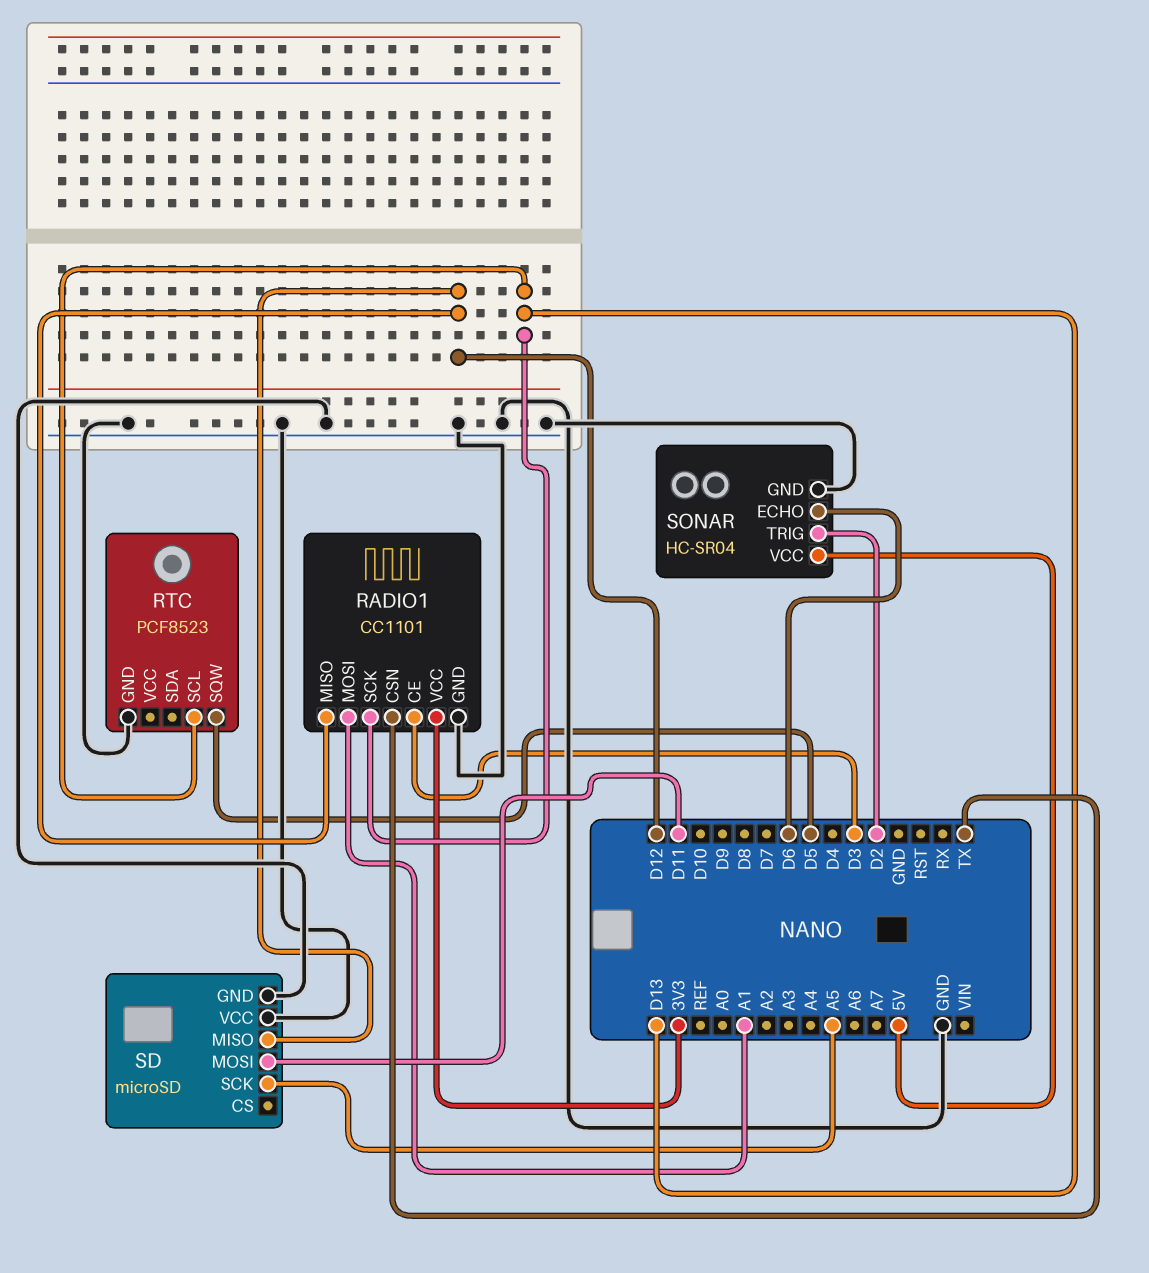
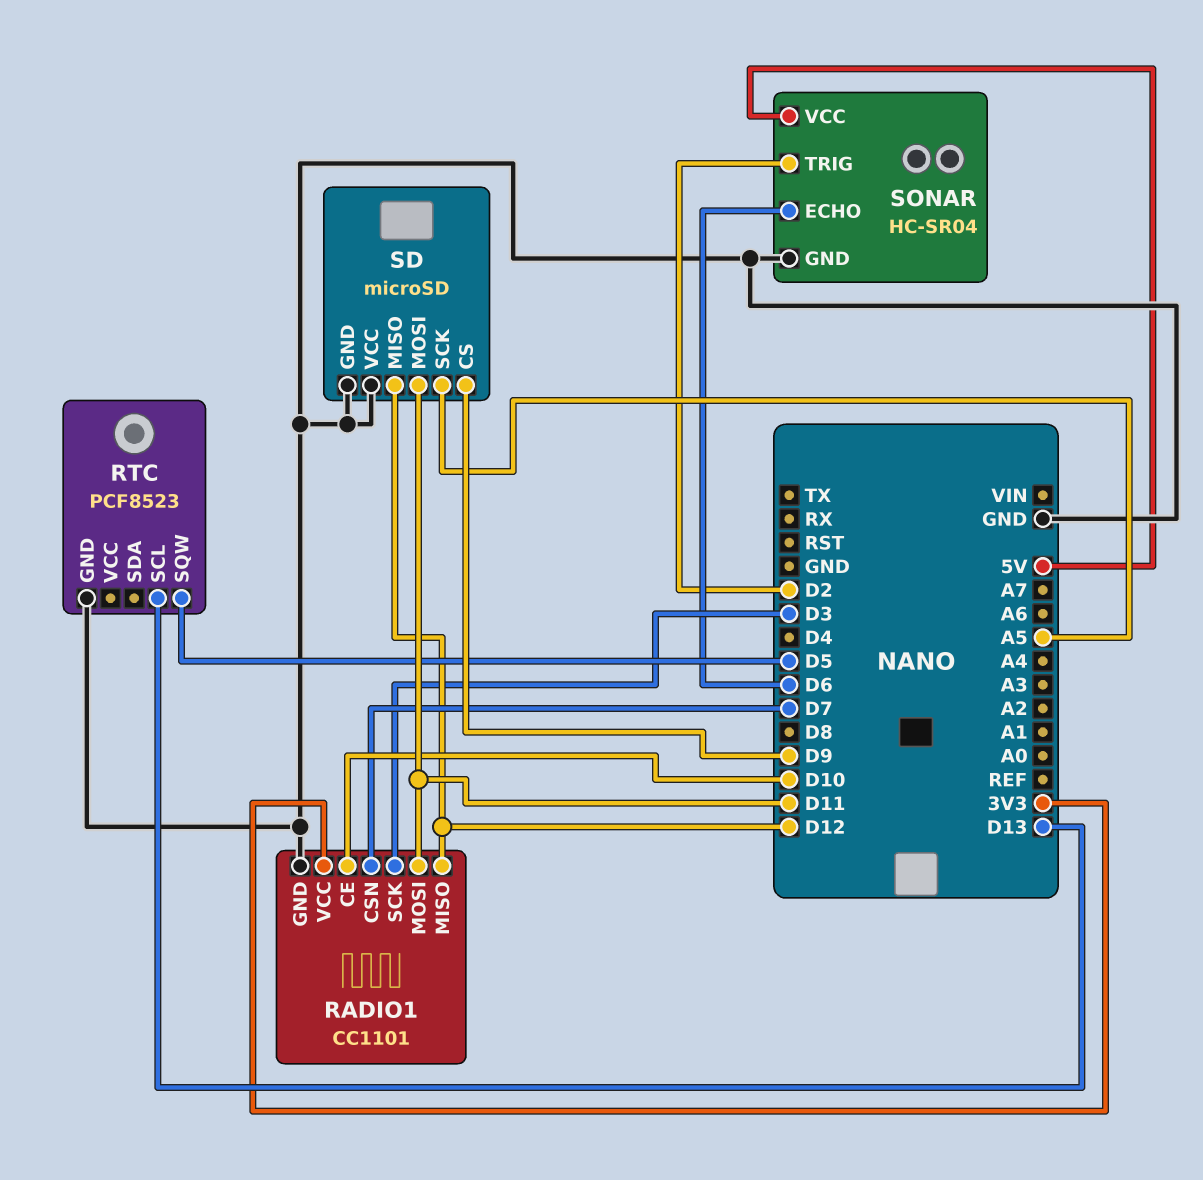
RADIO1 pin CE: D3 -> D10
RADIO1 pin CSN: TX -> D7
RADIO1 pin MOSI: A1 -> D11
RADIO1 pin SCK: D13 -> D3
SD pin CS: none -> D9

